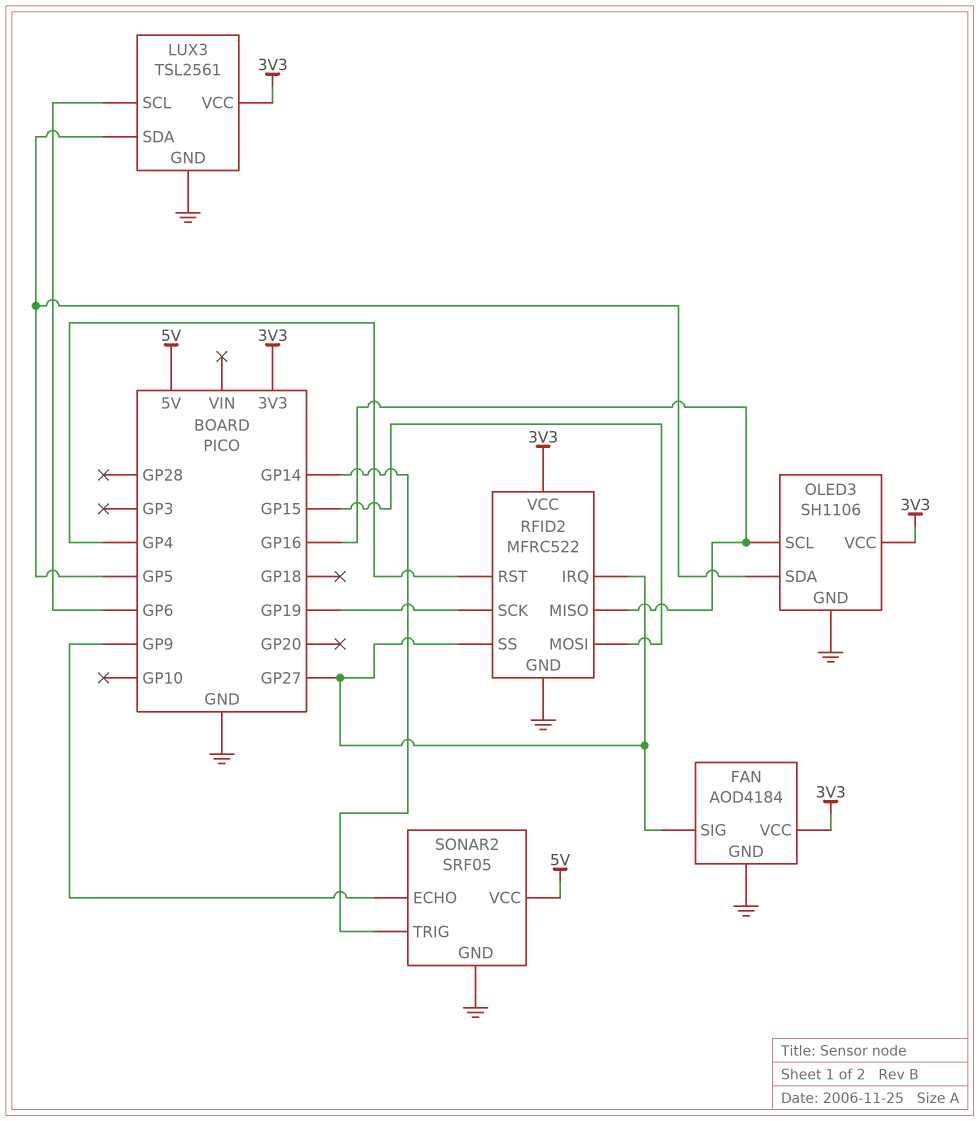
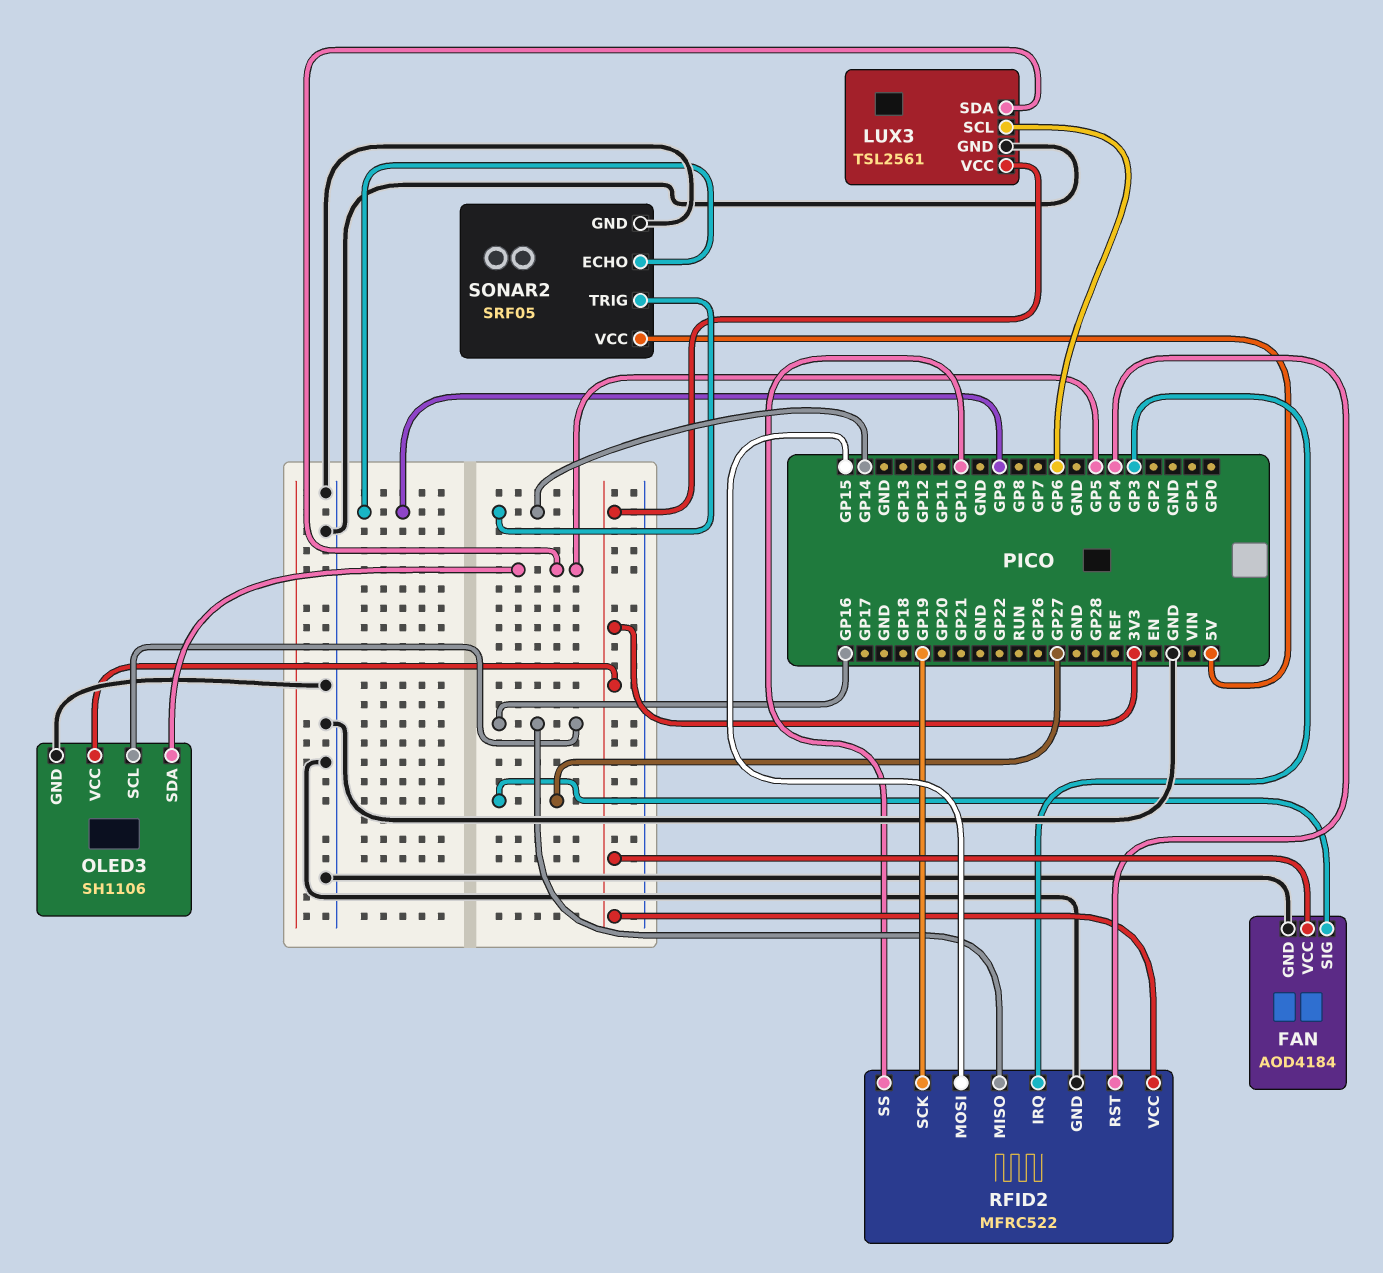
RFID2 pin IRQ: GP27 -> GP3
RFID2 pin SS: GP27 -> GP10

